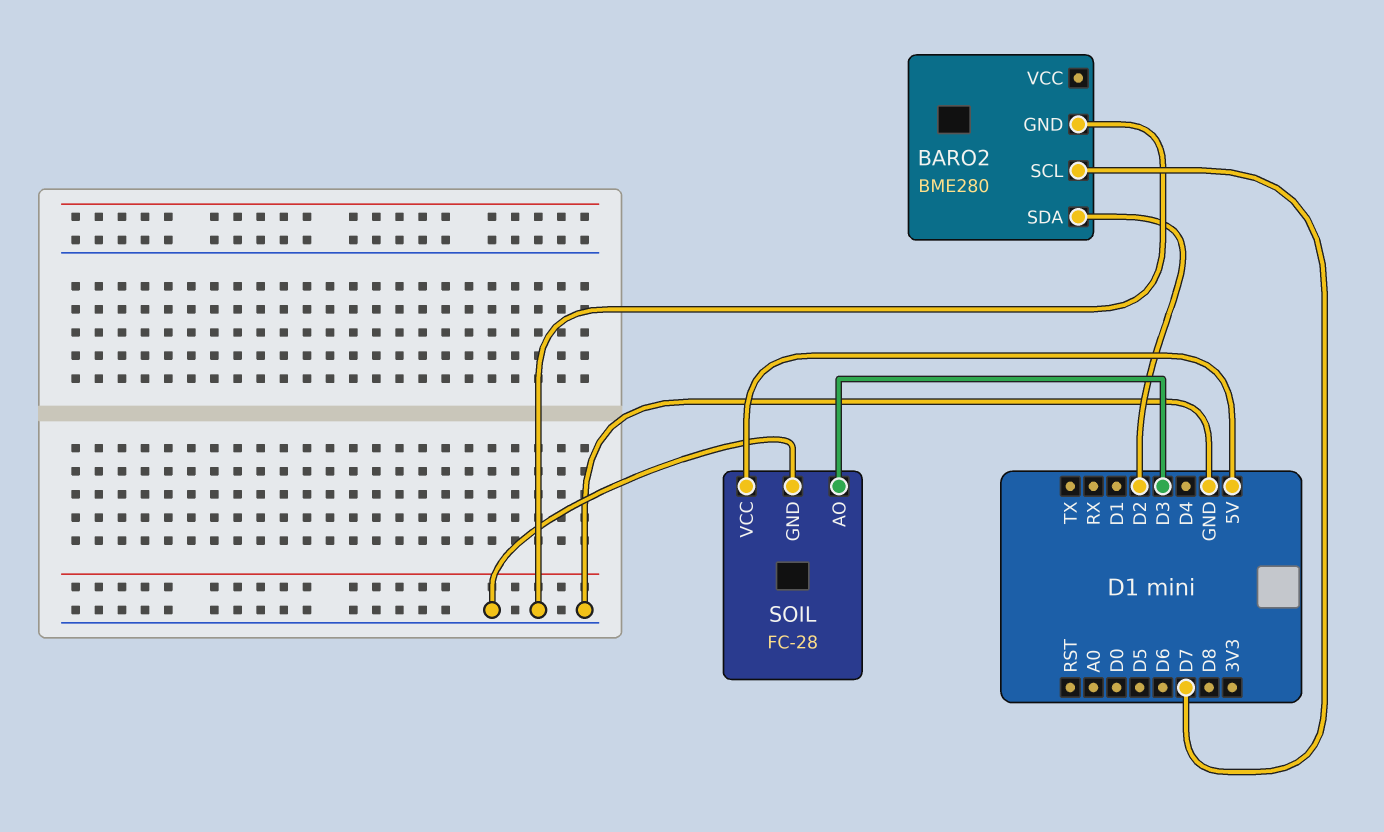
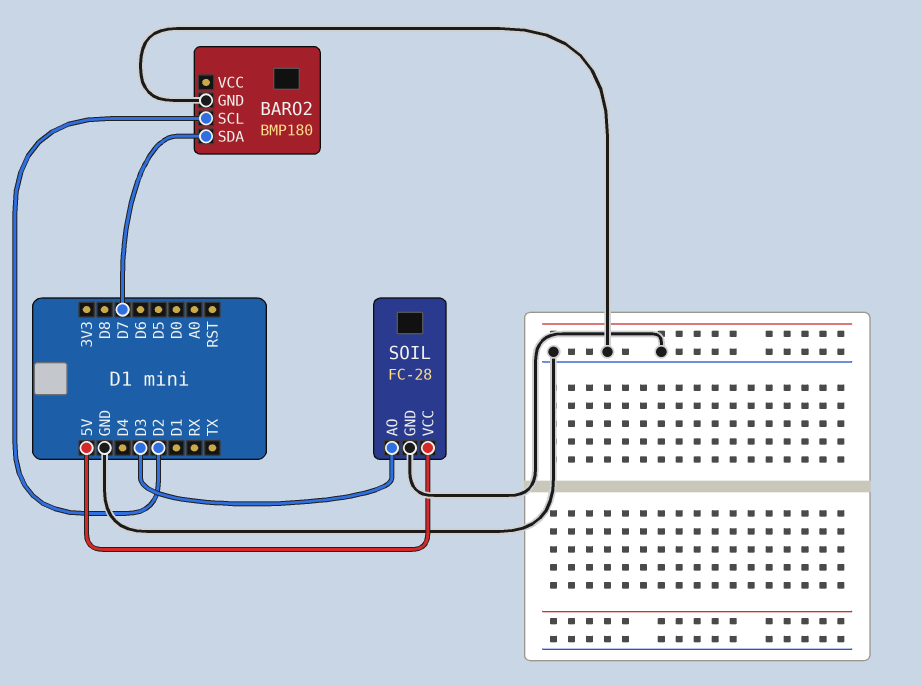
BARO2: BME280 -> BMP180
BARO2 pin SCL: D7 -> D2
BARO2 pin SDA: D2 -> D7

